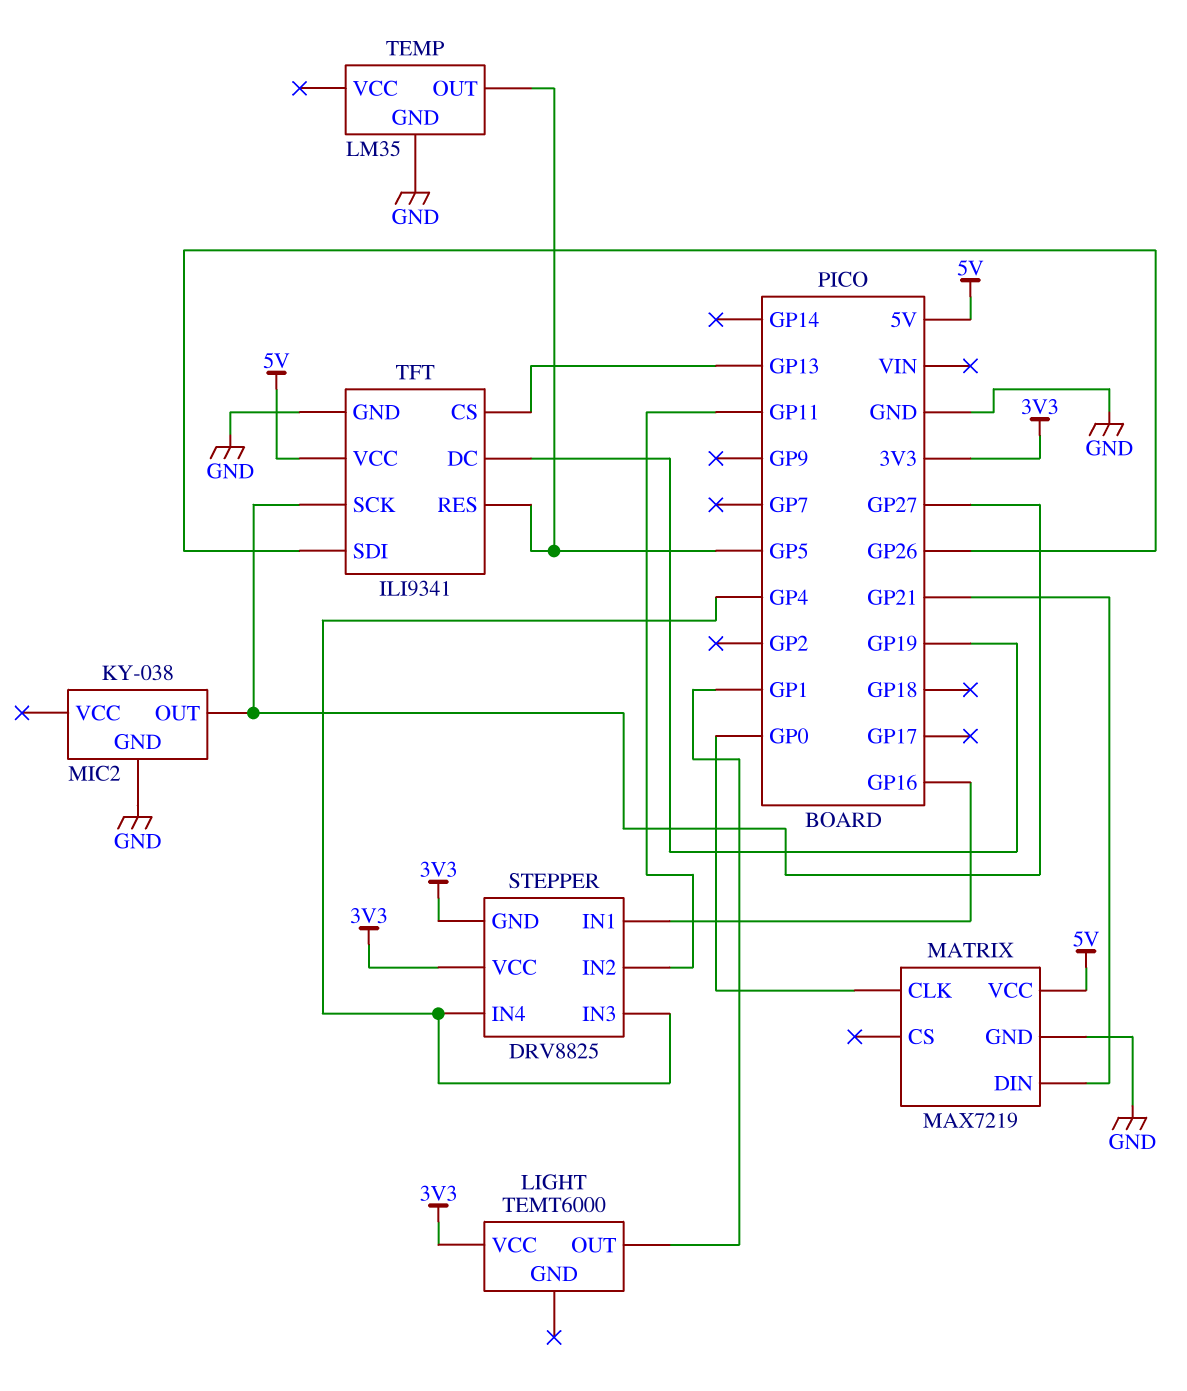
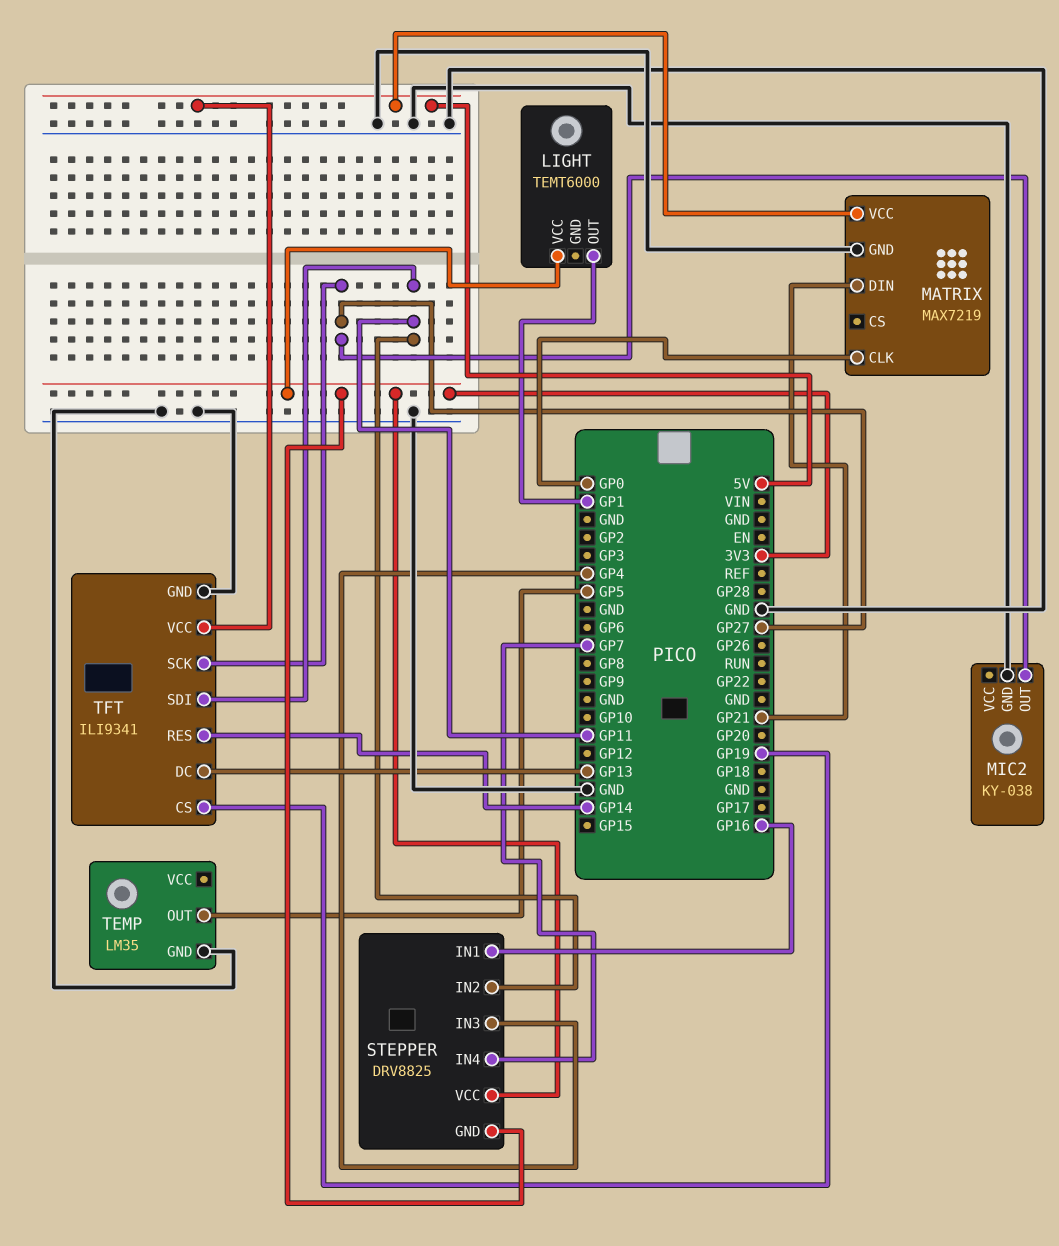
STEPPER pin IN4: GP4 -> GP7
TFT pin CS: GP13 -> GP19
TFT pin DC: GP19 -> GP13
TFT pin RES: GP5 -> GP14
TFT pin SDI: GP26 -> GP11

